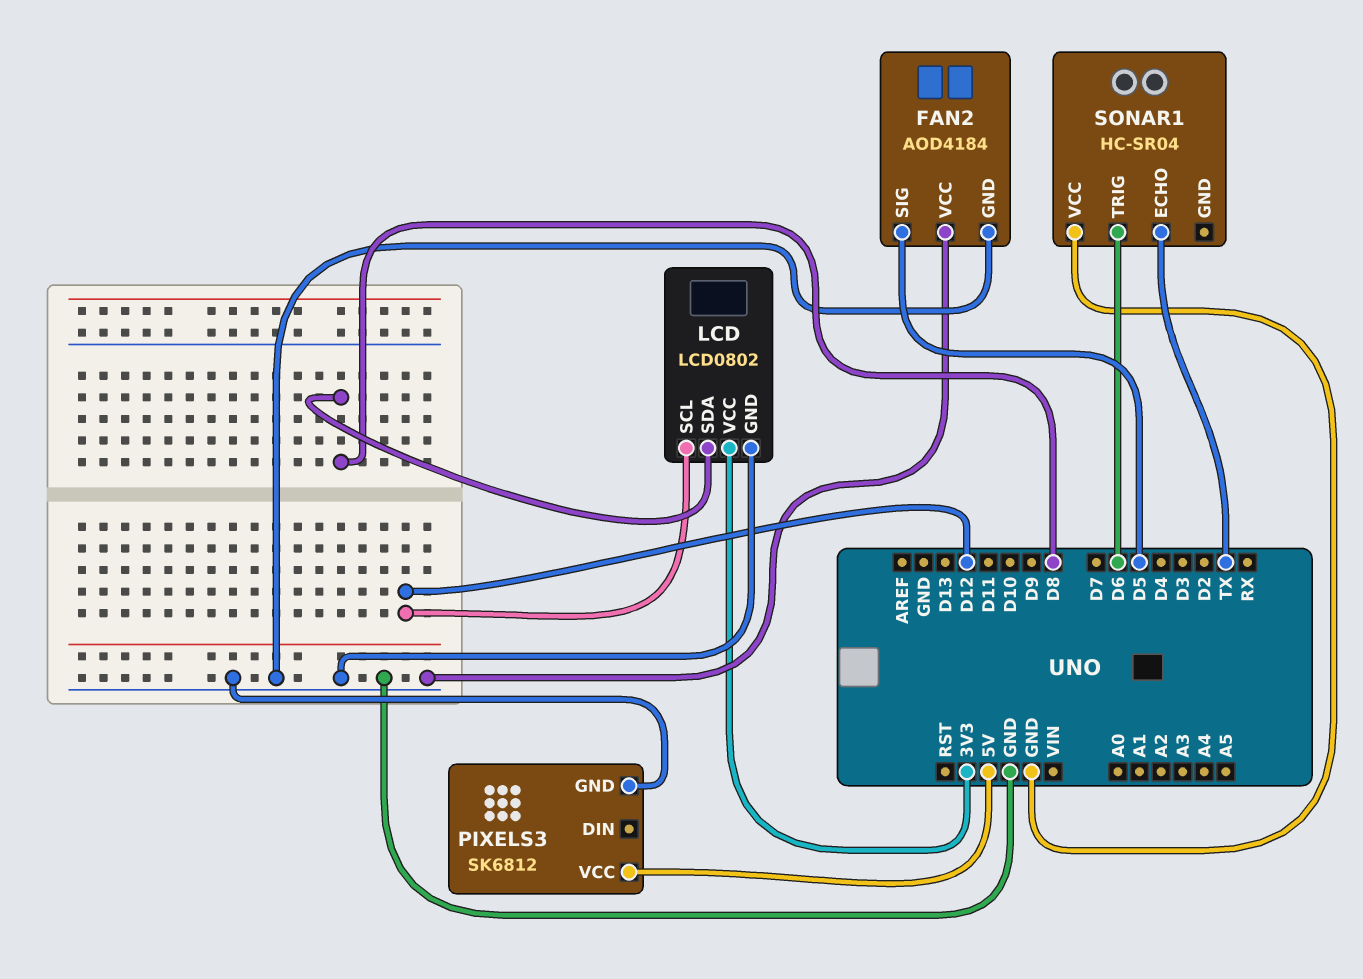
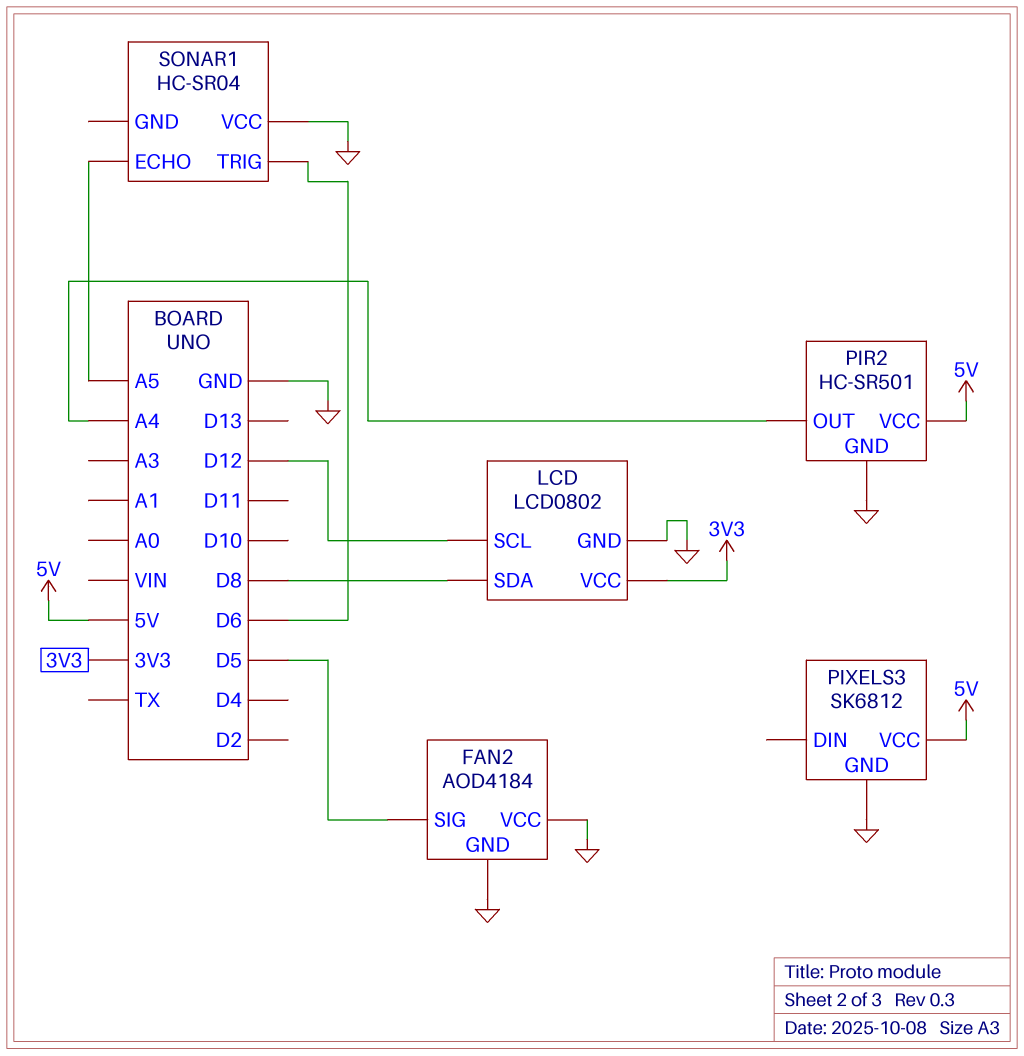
PIR2: none -> HC-SR501
PIR2 pin GND: none -> GND
PIR2 pin OUT: none -> A4
PIR2 pin VCC: none -> 5V
SONAR1 pin ECHO: TX -> A5

